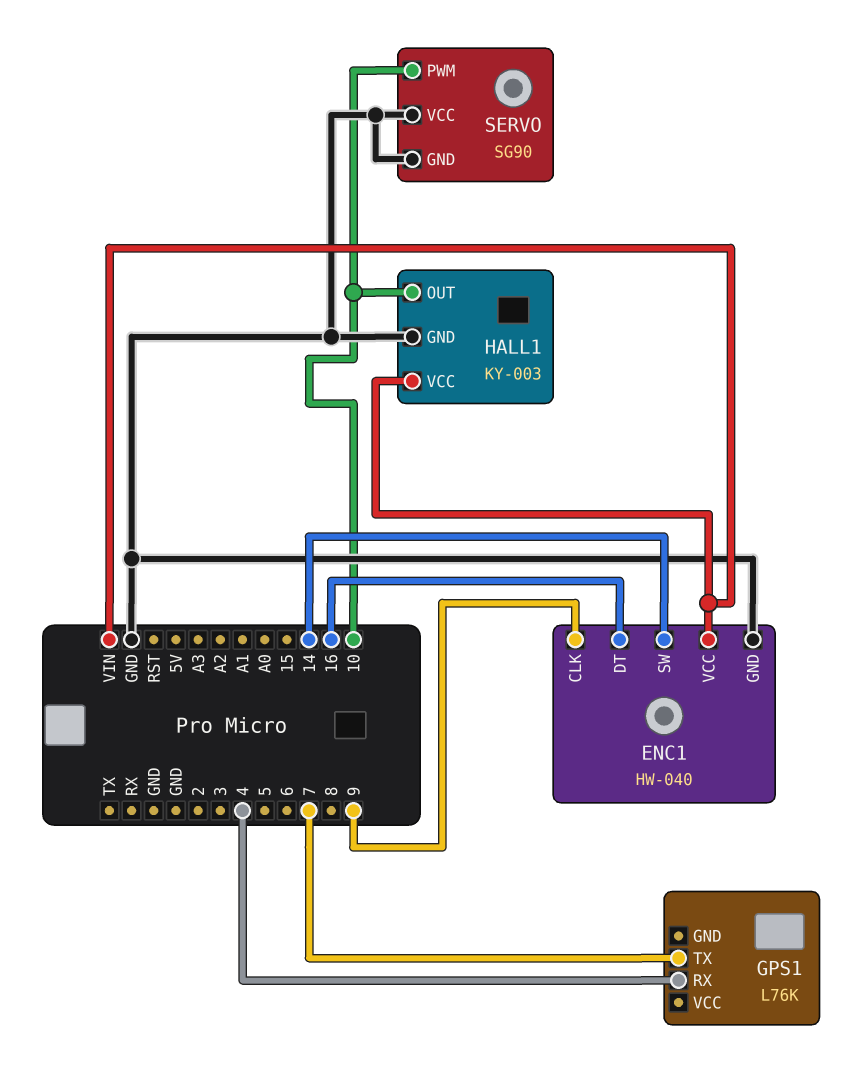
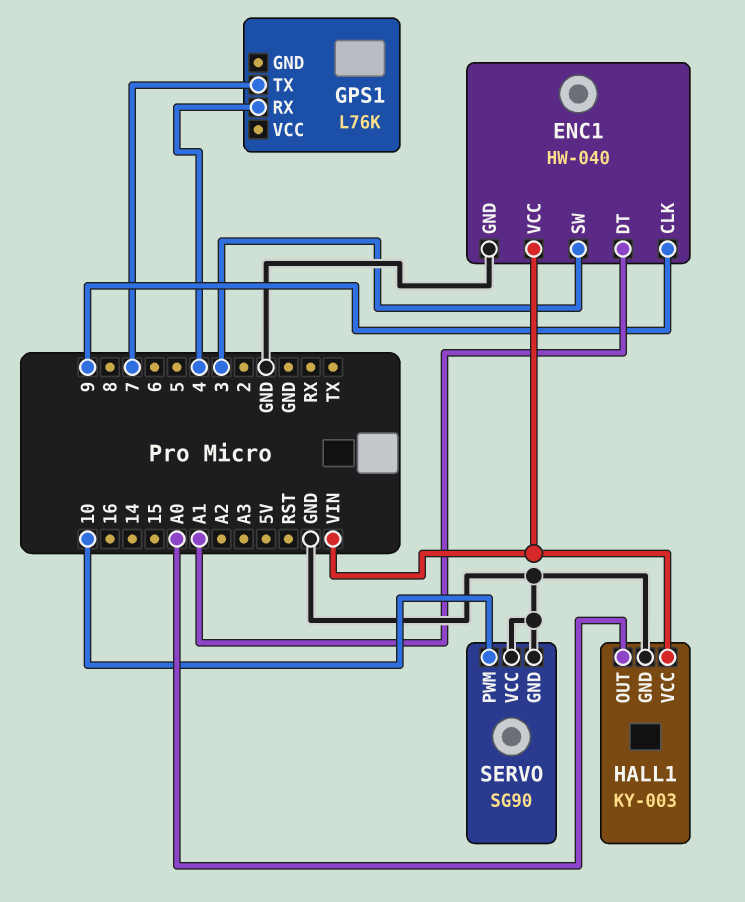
ENC1 pin DT: 16 -> A1
ENC1 pin SW: 14 -> 3
HALL1 pin OUT: 10 -> A0

